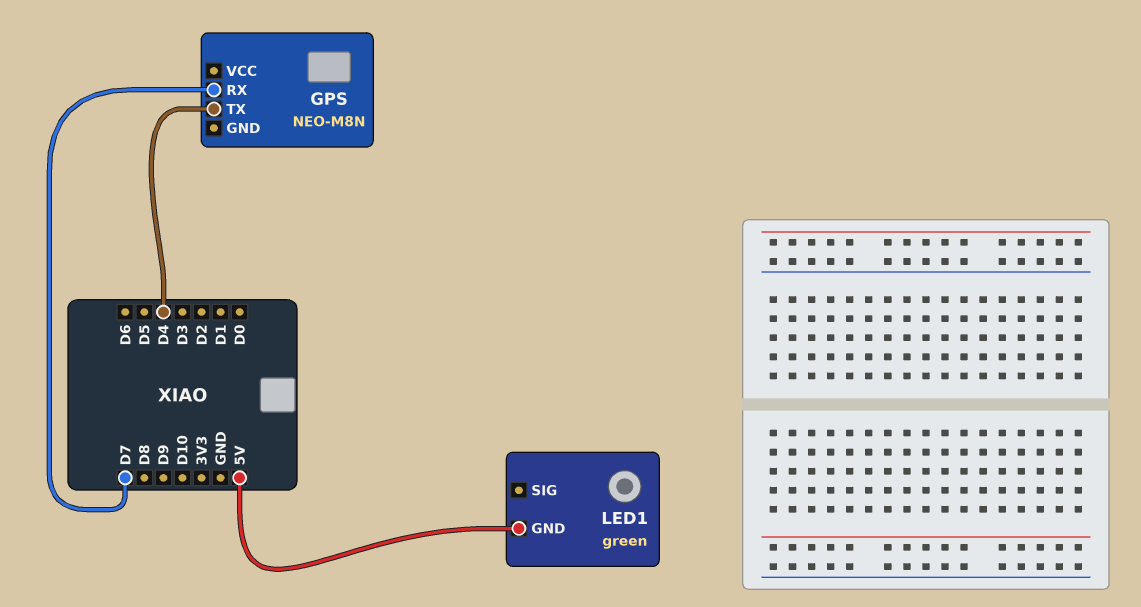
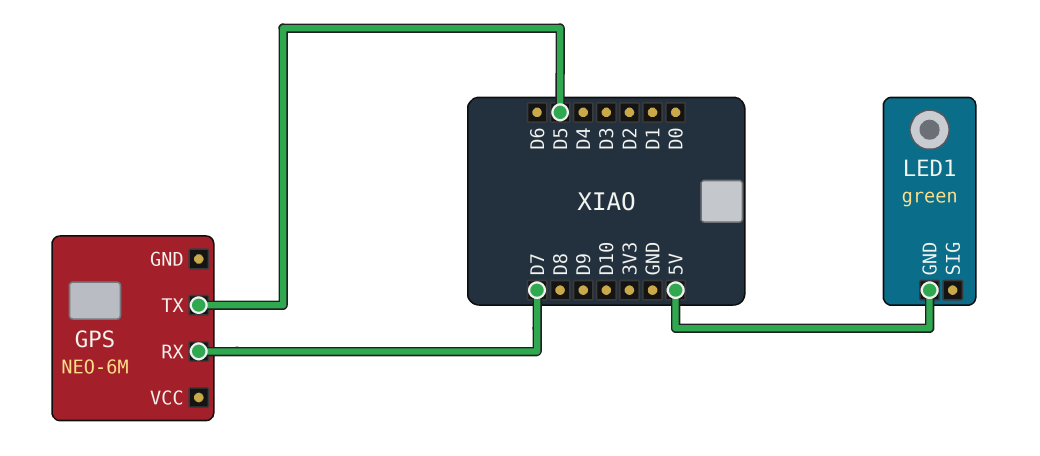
GPS: NEO-M8N -> NEO-6M
GPS pin TX: D4 -> D5

